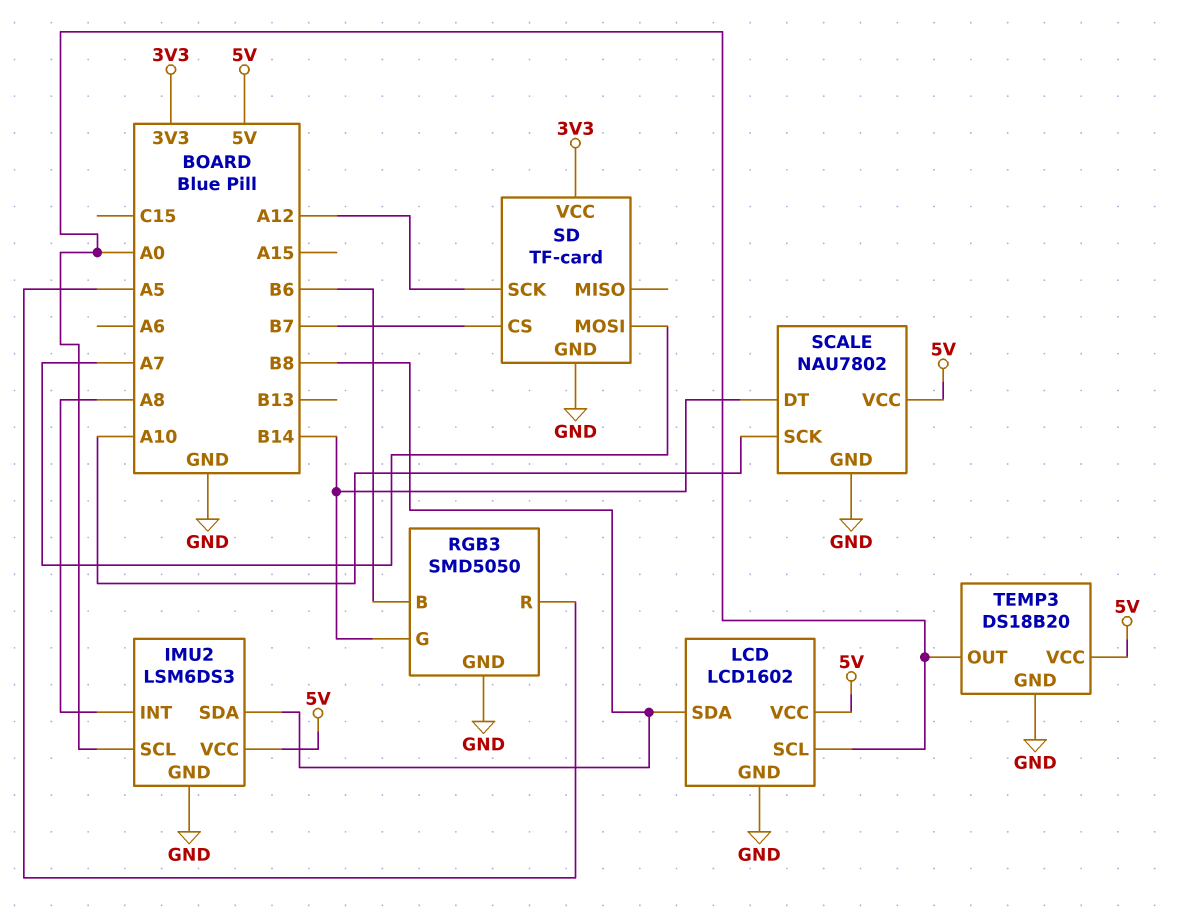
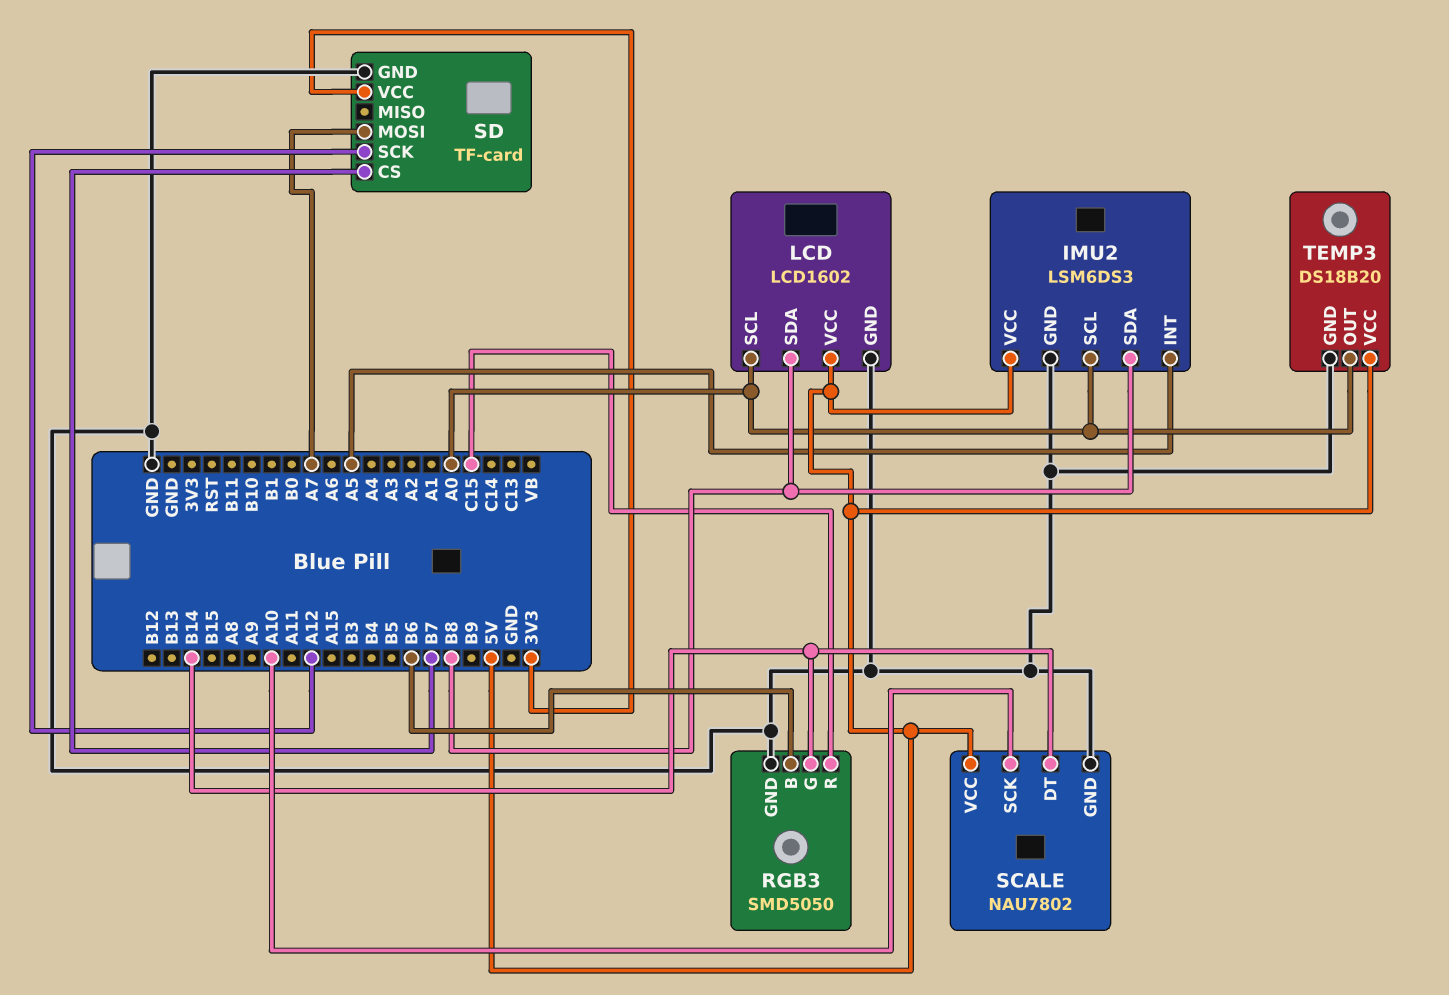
IMU2 pin INT: A8 -> A5
RGB3 pin R: A5 -> C15

